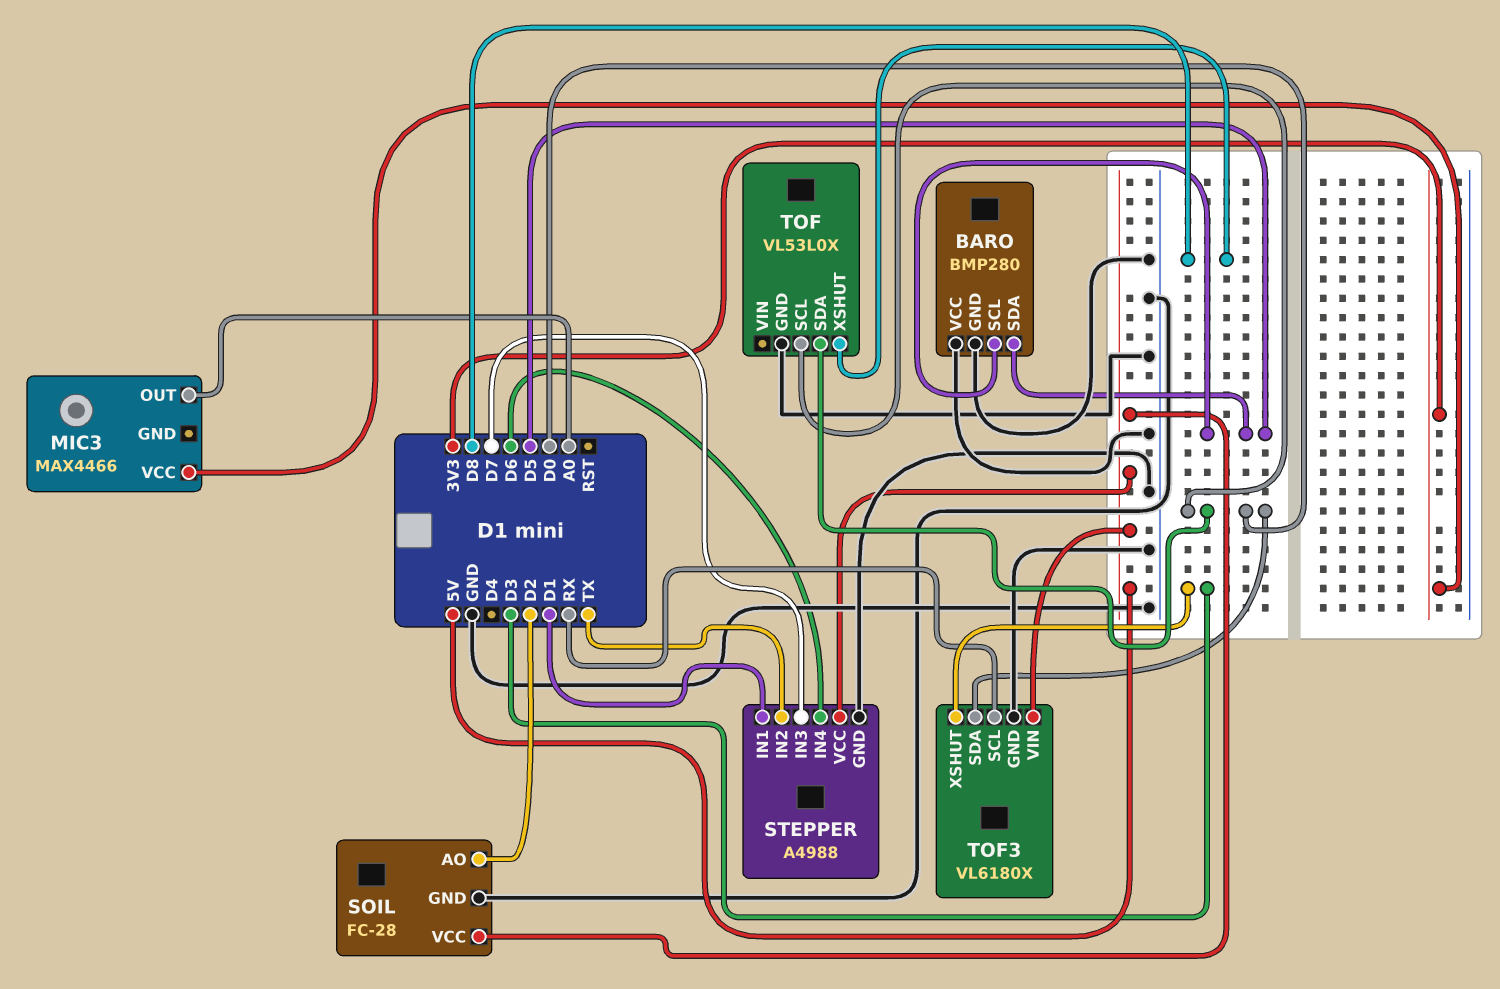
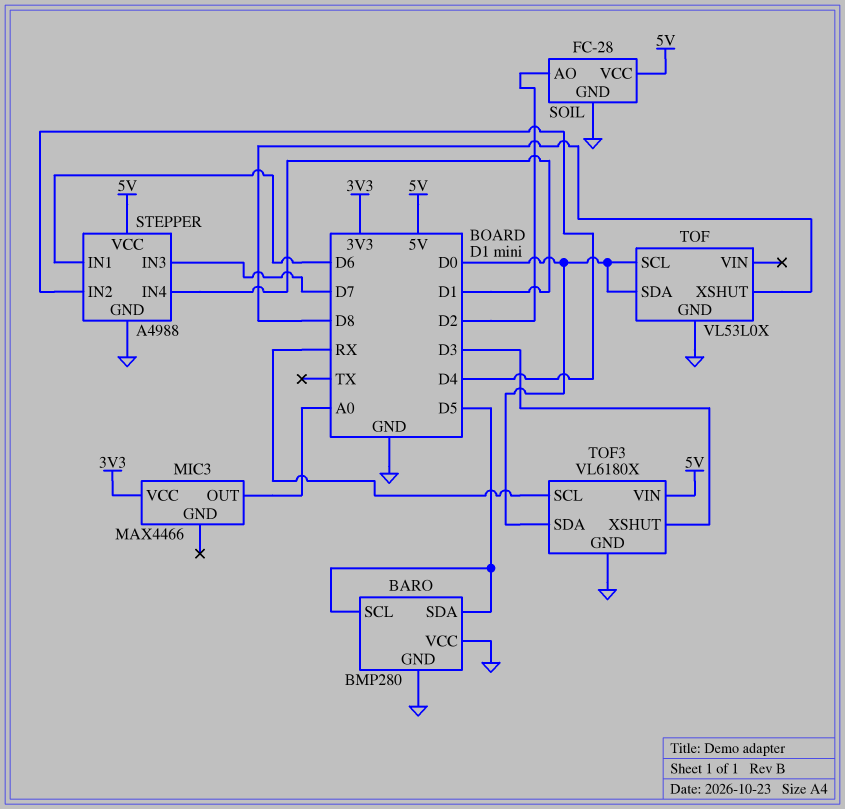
STEPPER pin IN1: D1 -> D6
STEPPER pin IN2: TX -> D4
STEPPER pin IN4: D6 -> D1

